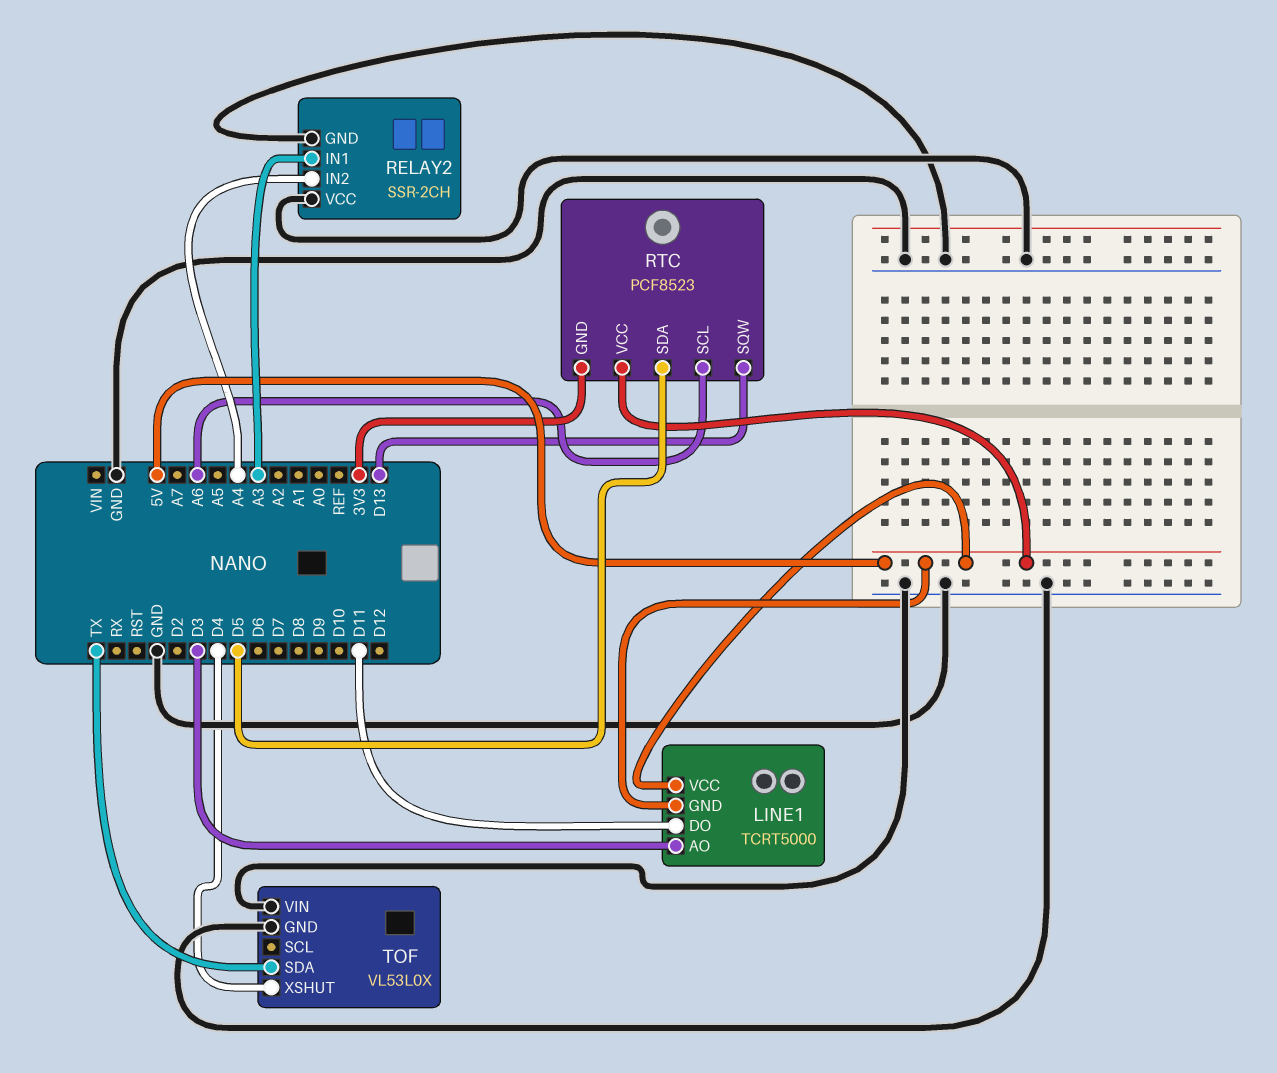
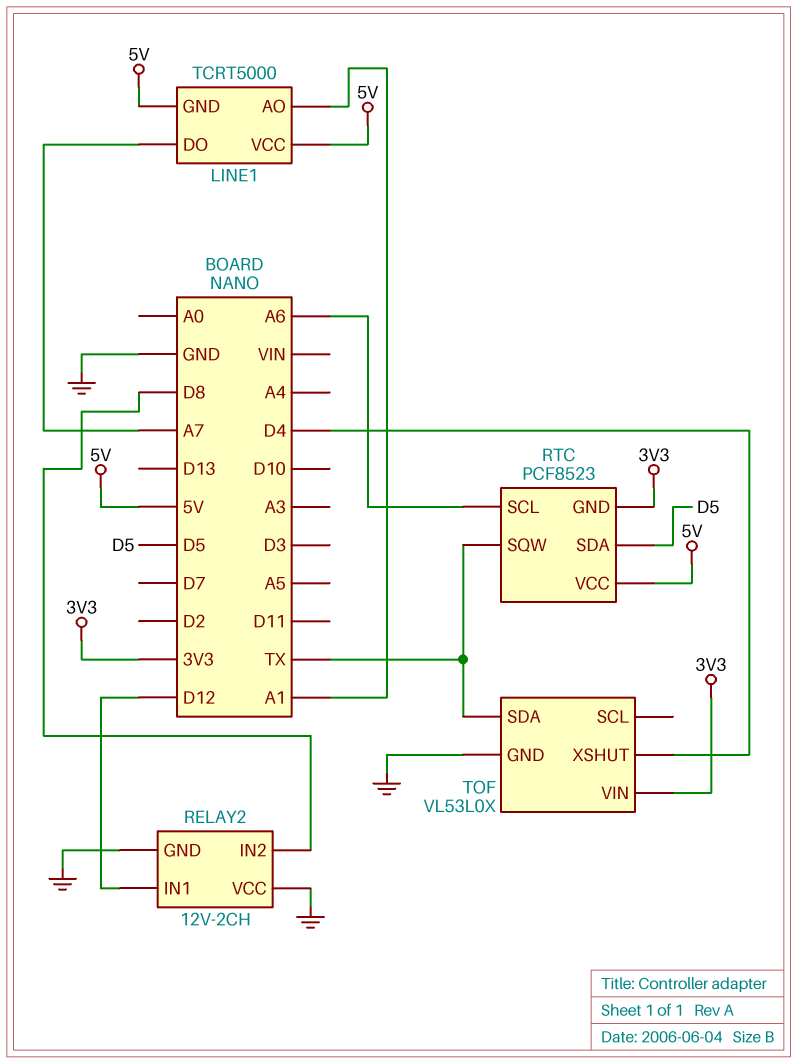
LINE1 pin AO: D3 -> A1
LINE1 pin DO: D11 -> A7
RELAY2: SSR-2CH -> 12V-2CH
RELAY2 pin IN1: A3 -> D12
RELAY2 pin IN2: A4 -> D8
RTC pin SQW: D13 -> TX
TOF pin VIN: GND -> 3V3

